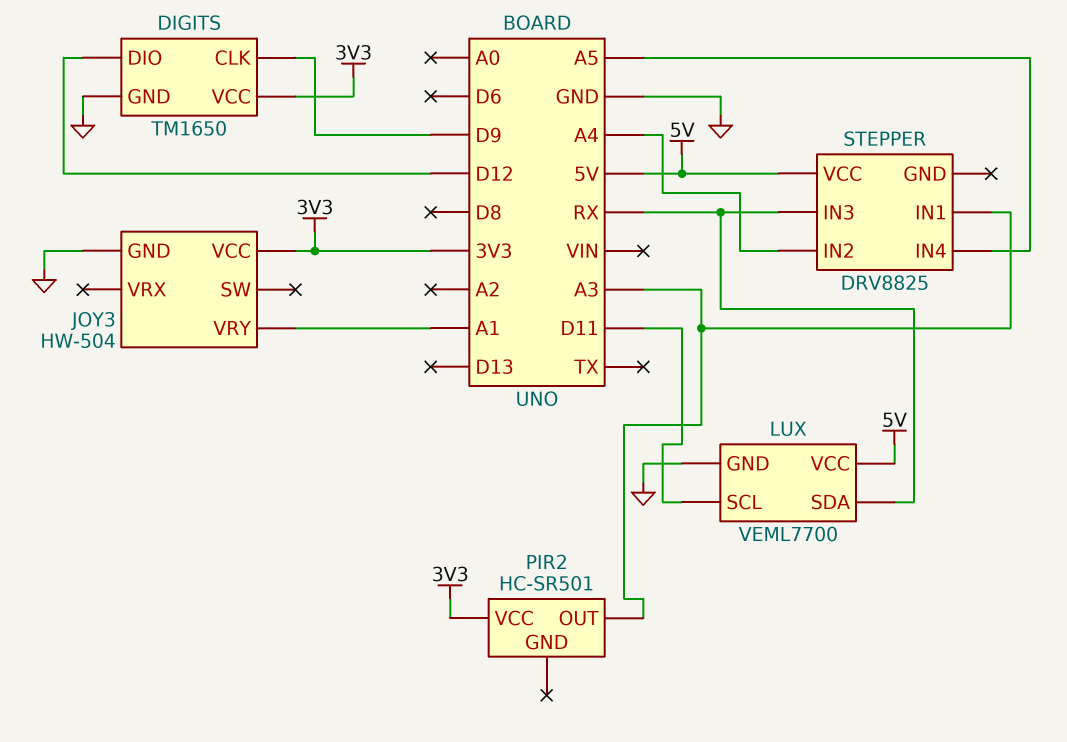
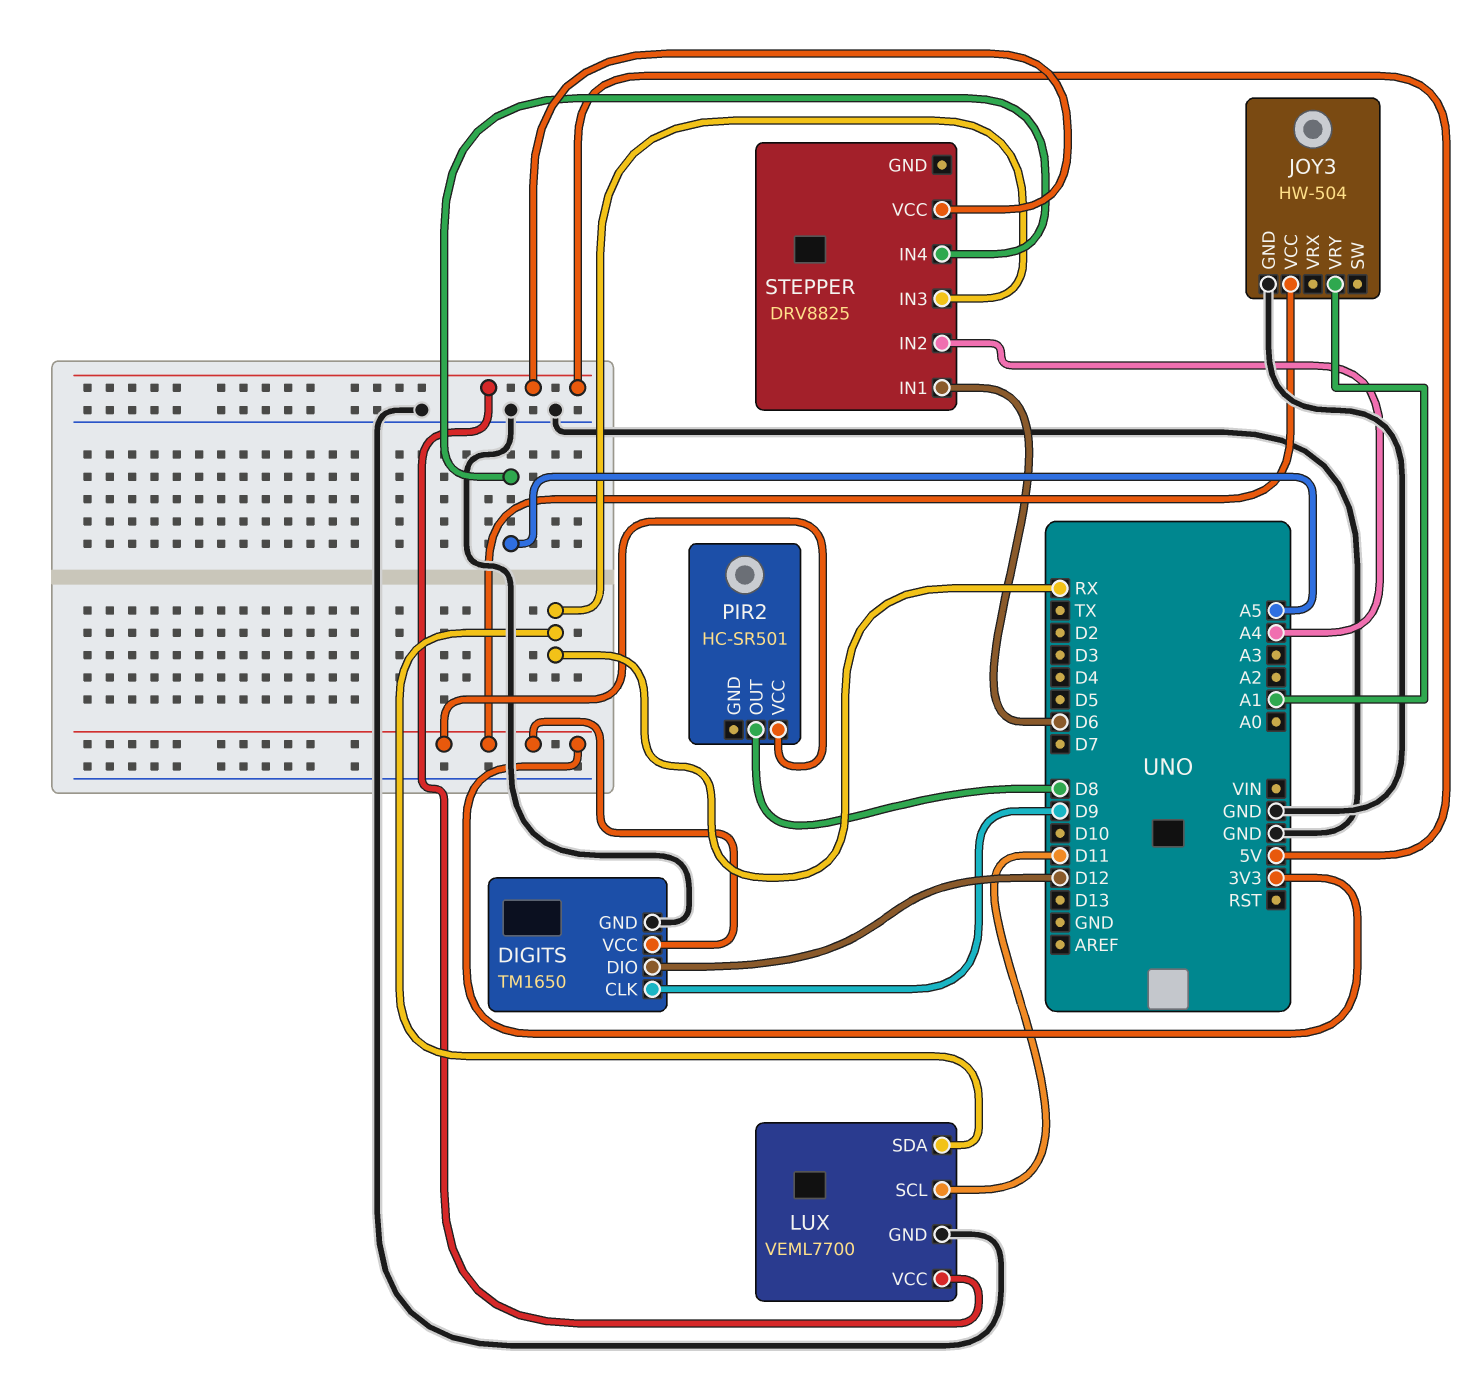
PIR2 pin OUT: A3 -> D8
STEPPER pin IN1: A3 -> D6

